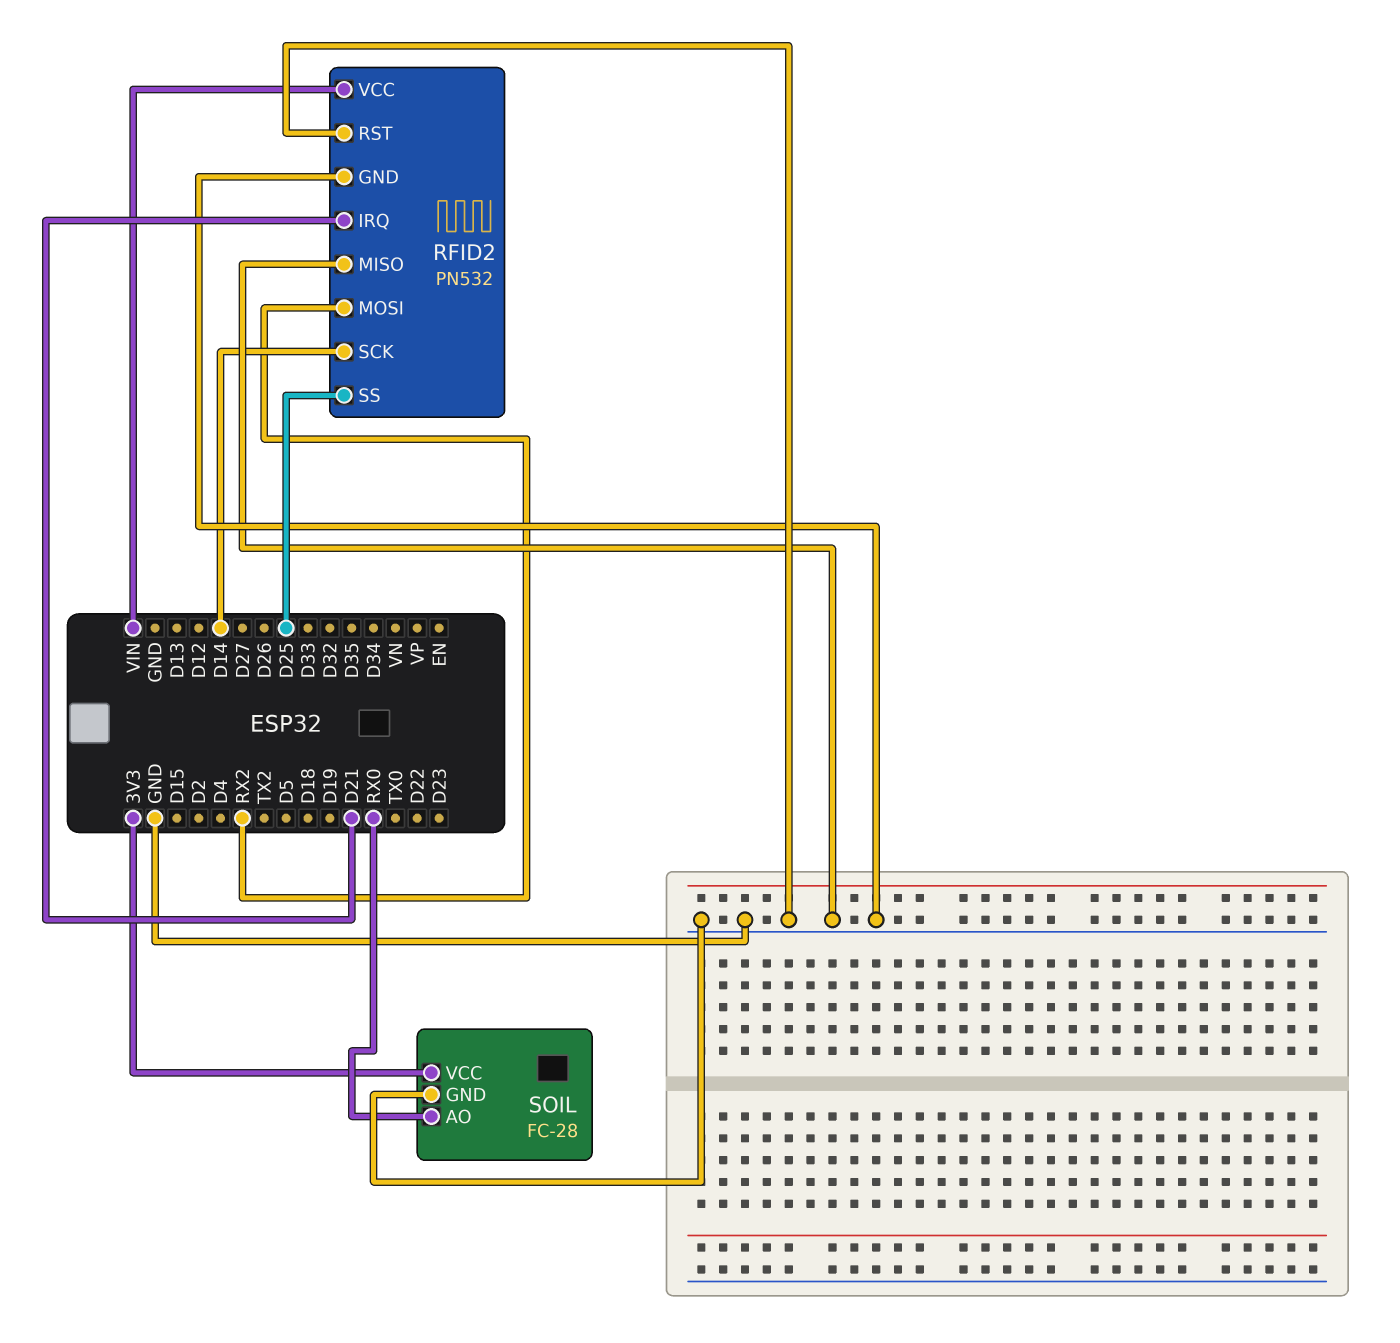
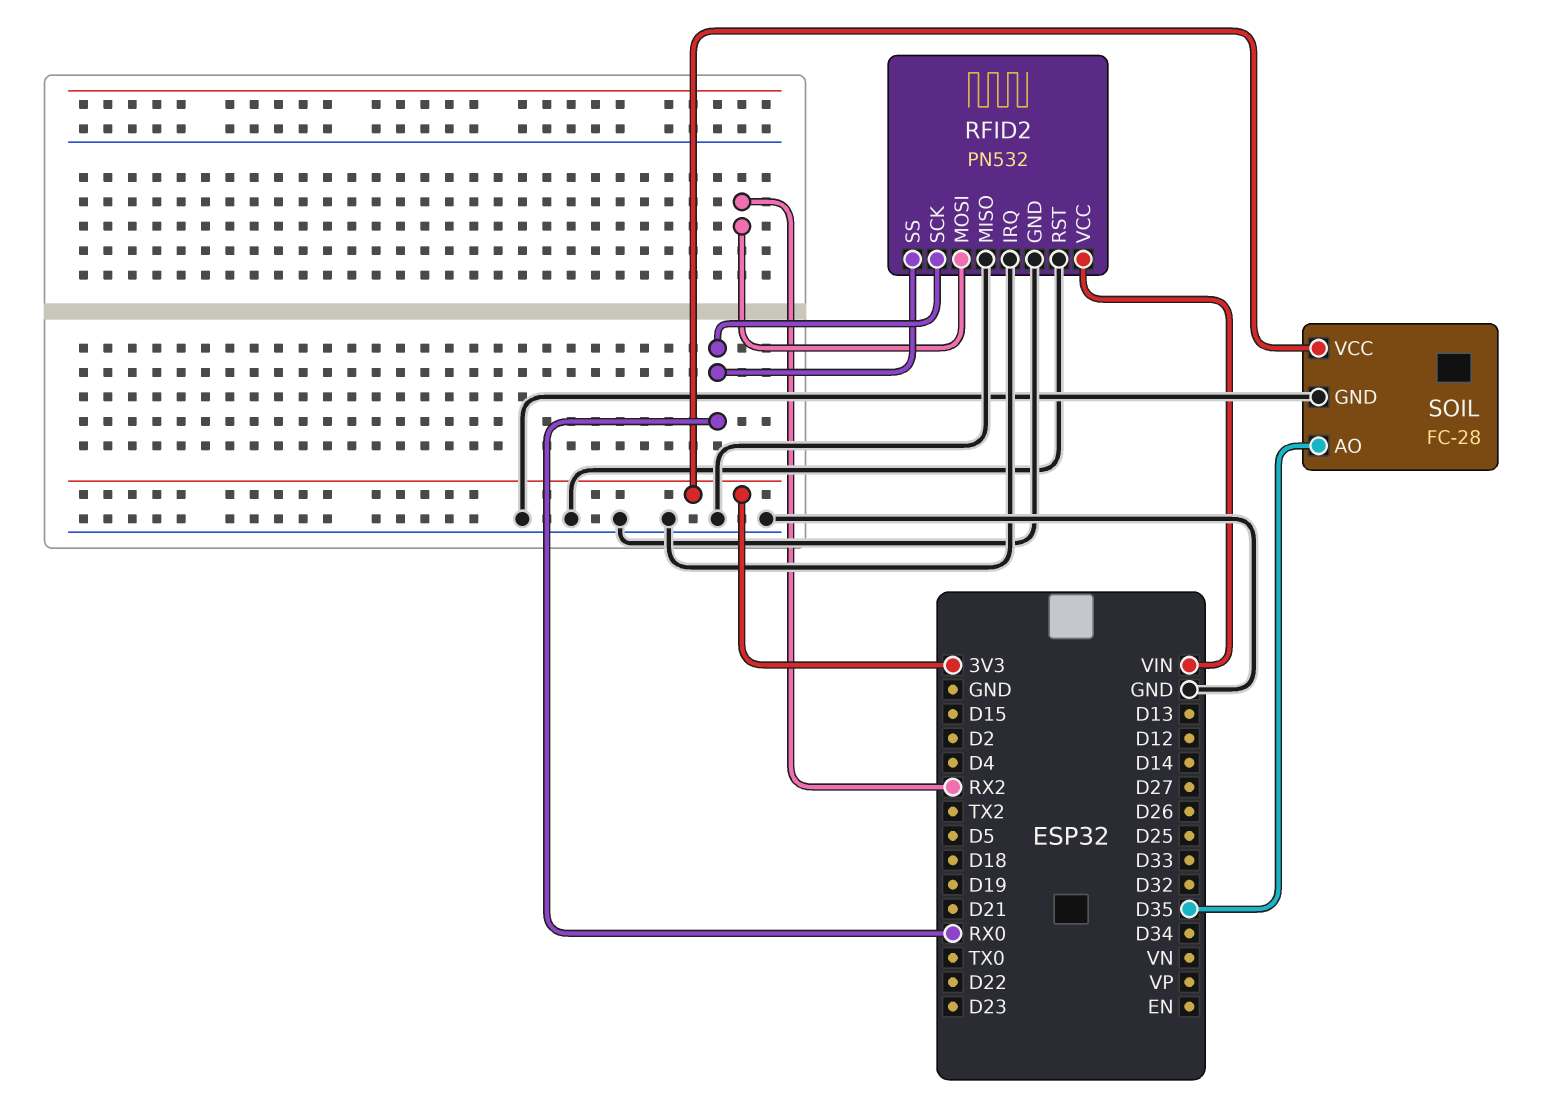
RFID2 pin IRQ: D21 -> GND
RFID2 pin SCK: D14 -> RX0
RFID2 pin SS: D25 -> RX0
SOIL pin AO: RX0 -> D35

